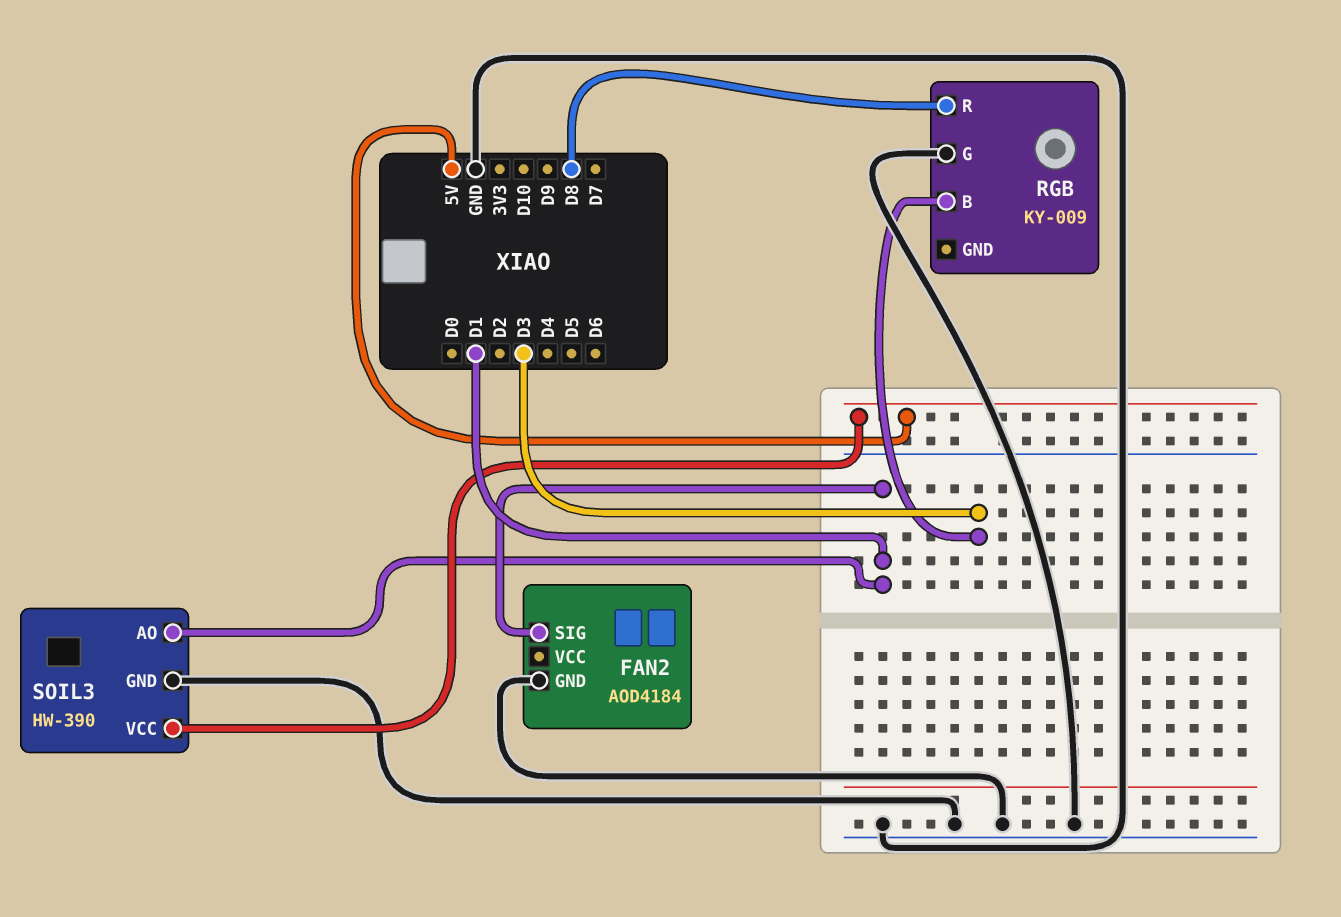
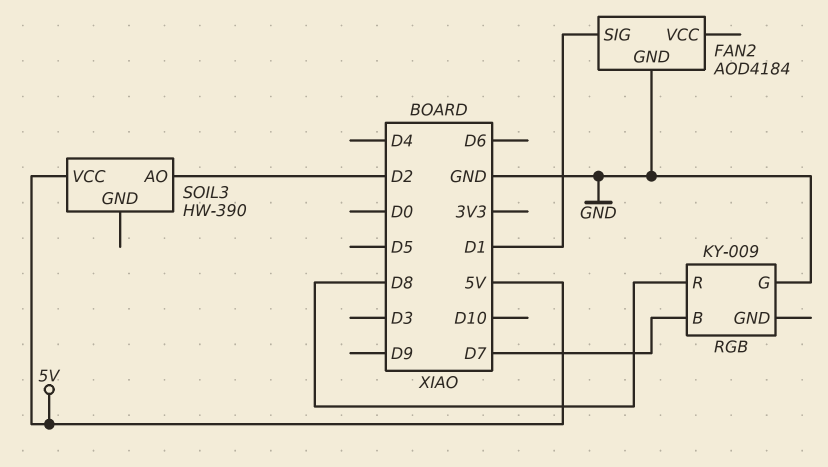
RGB pin B: D3 -> D7
SOIL3 pin AO: D1 -> D2
SOIL3 pin GND: GND -> none

